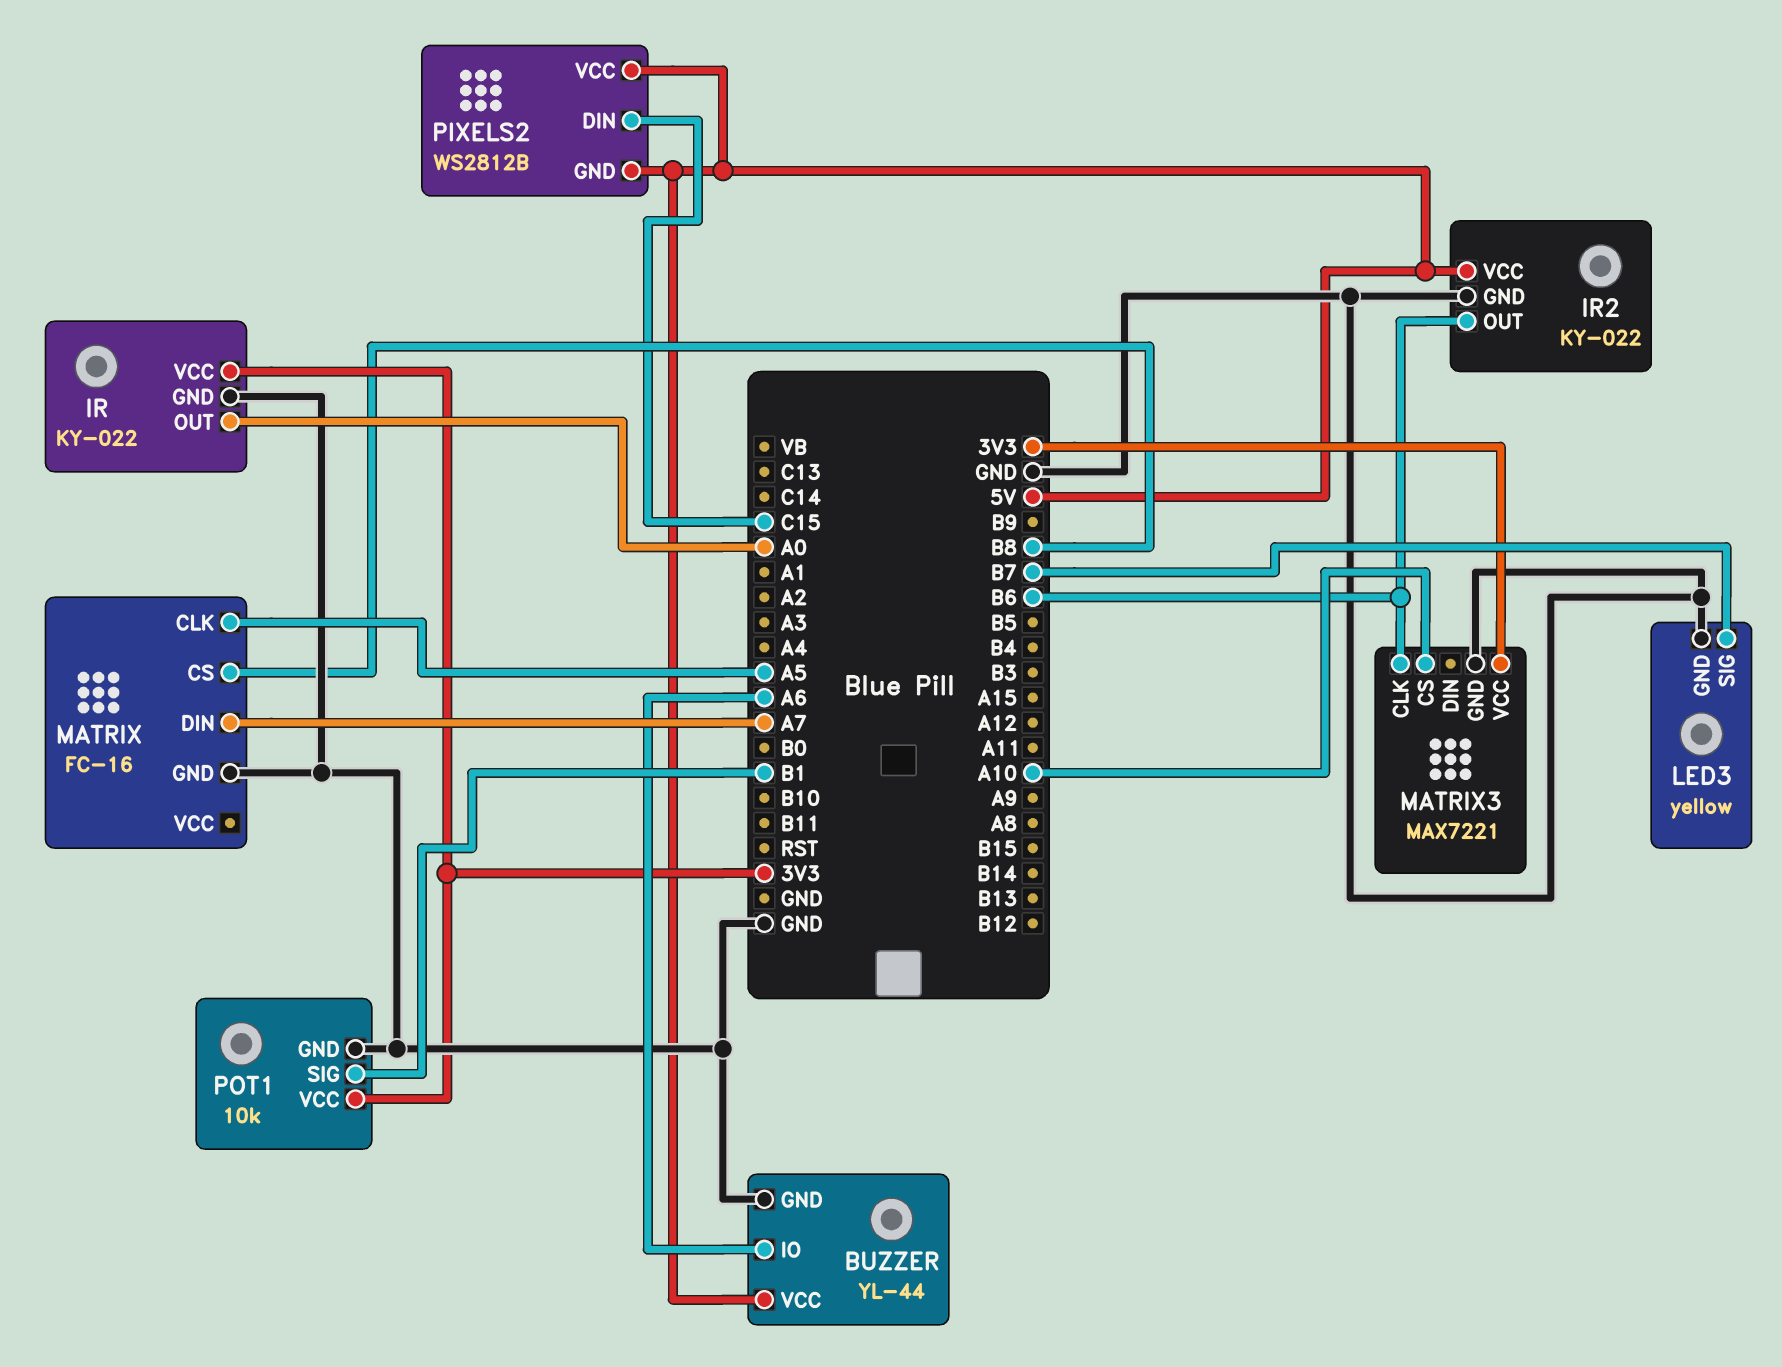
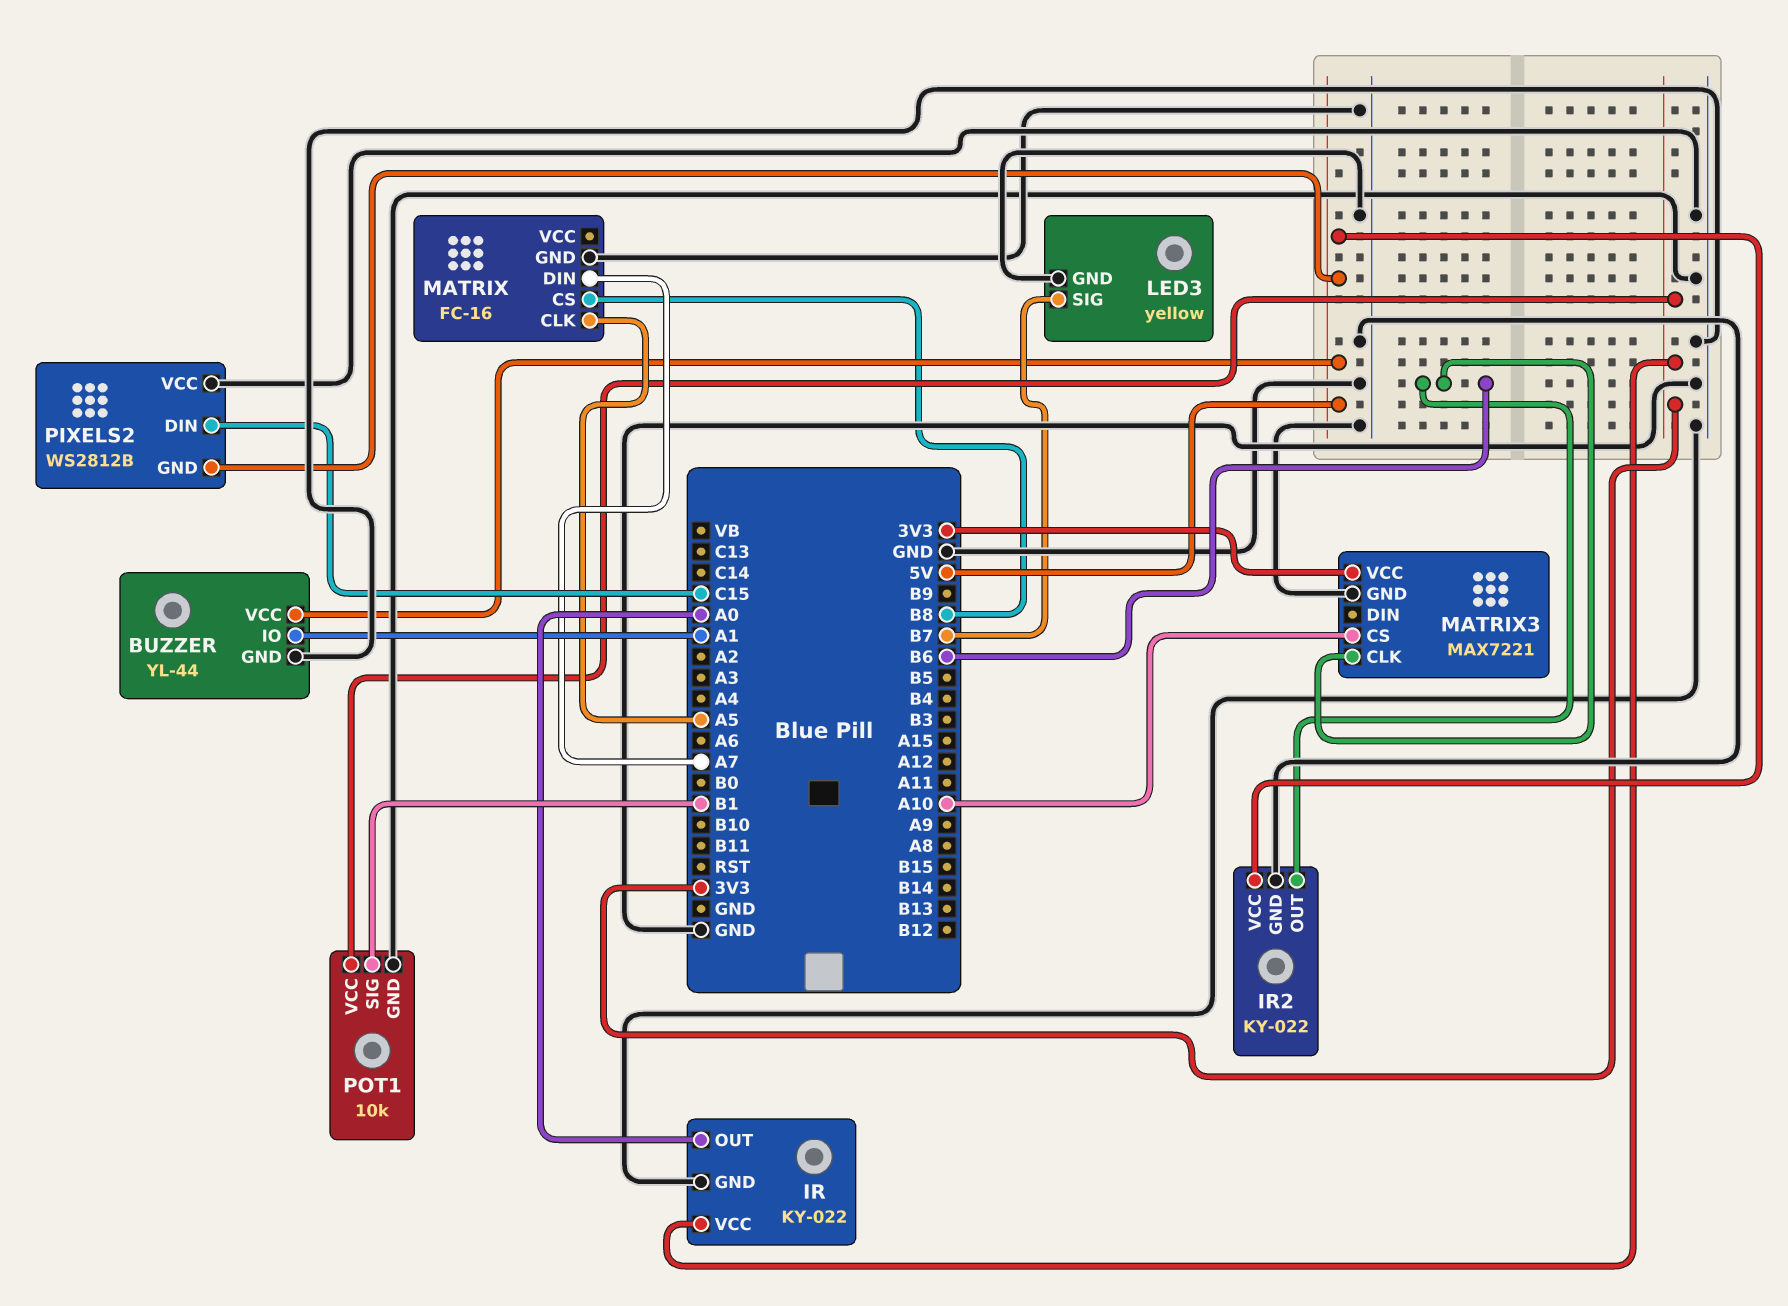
BUZZER pin IO: A6 -> A1
PIXELS2 pin VCC: 5V -> GND

